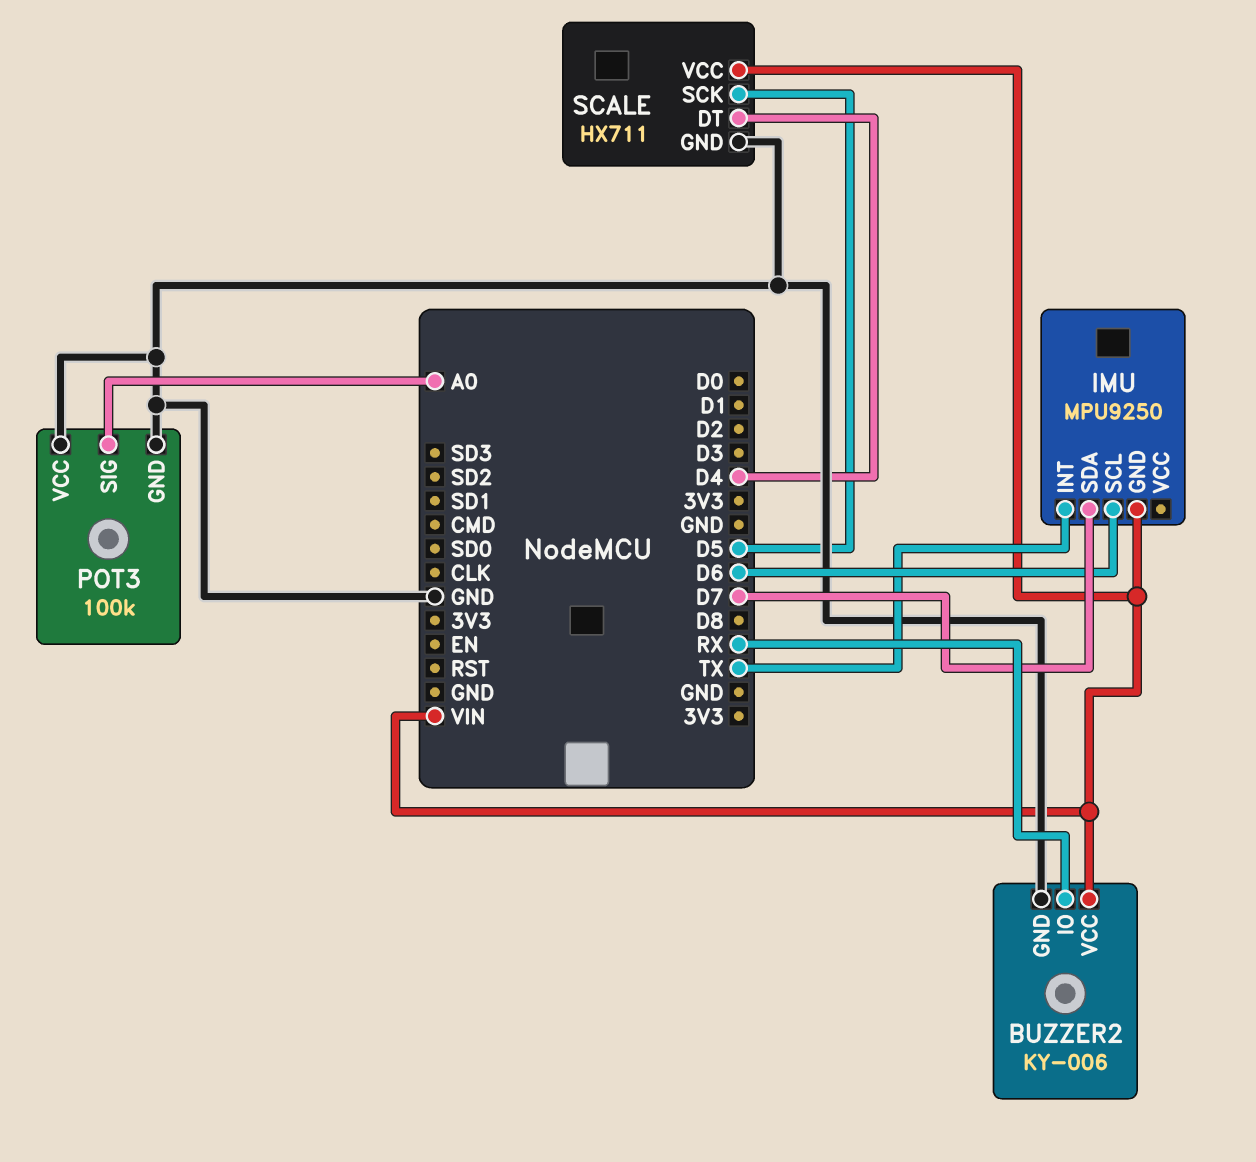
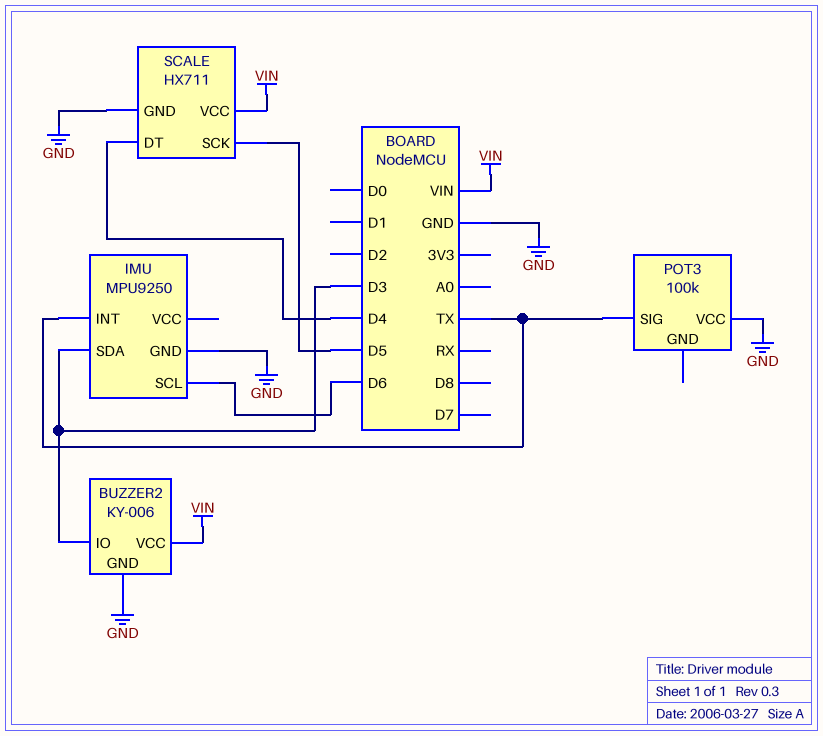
BUZZER2 pin IO: RX -> D3
IMU pin GND: VIN -> GND
IMU pin SDA: D7 -> D3
POT3 pin GND: GND -> none
POT3 pin SIG: A0 -> TX

